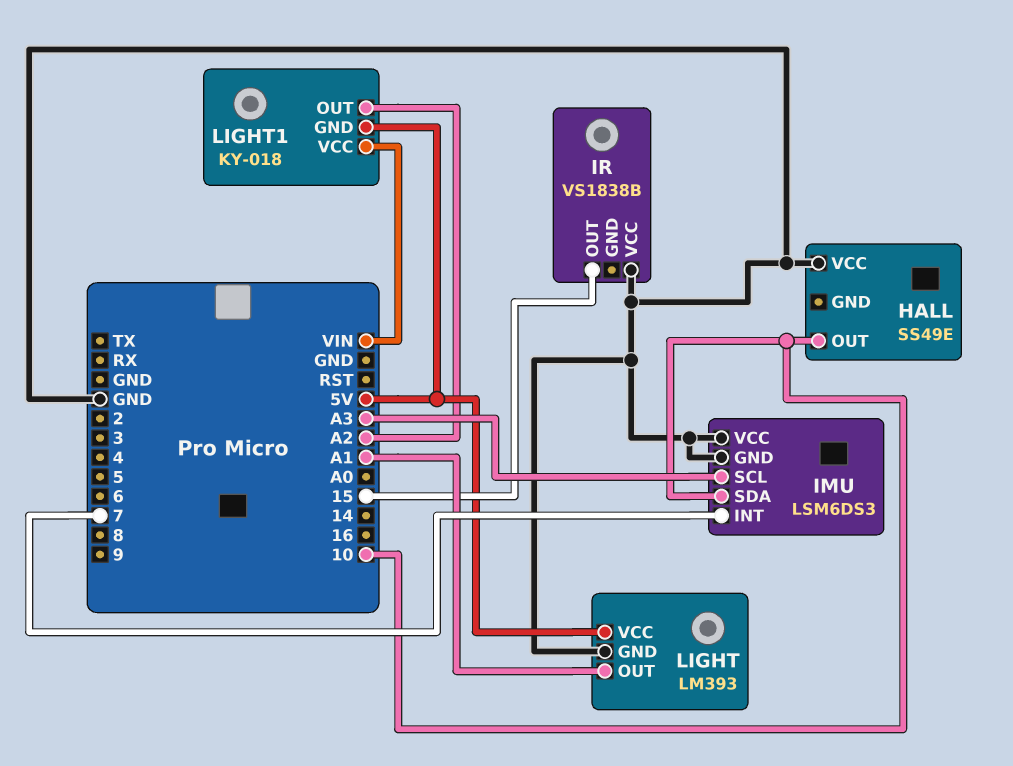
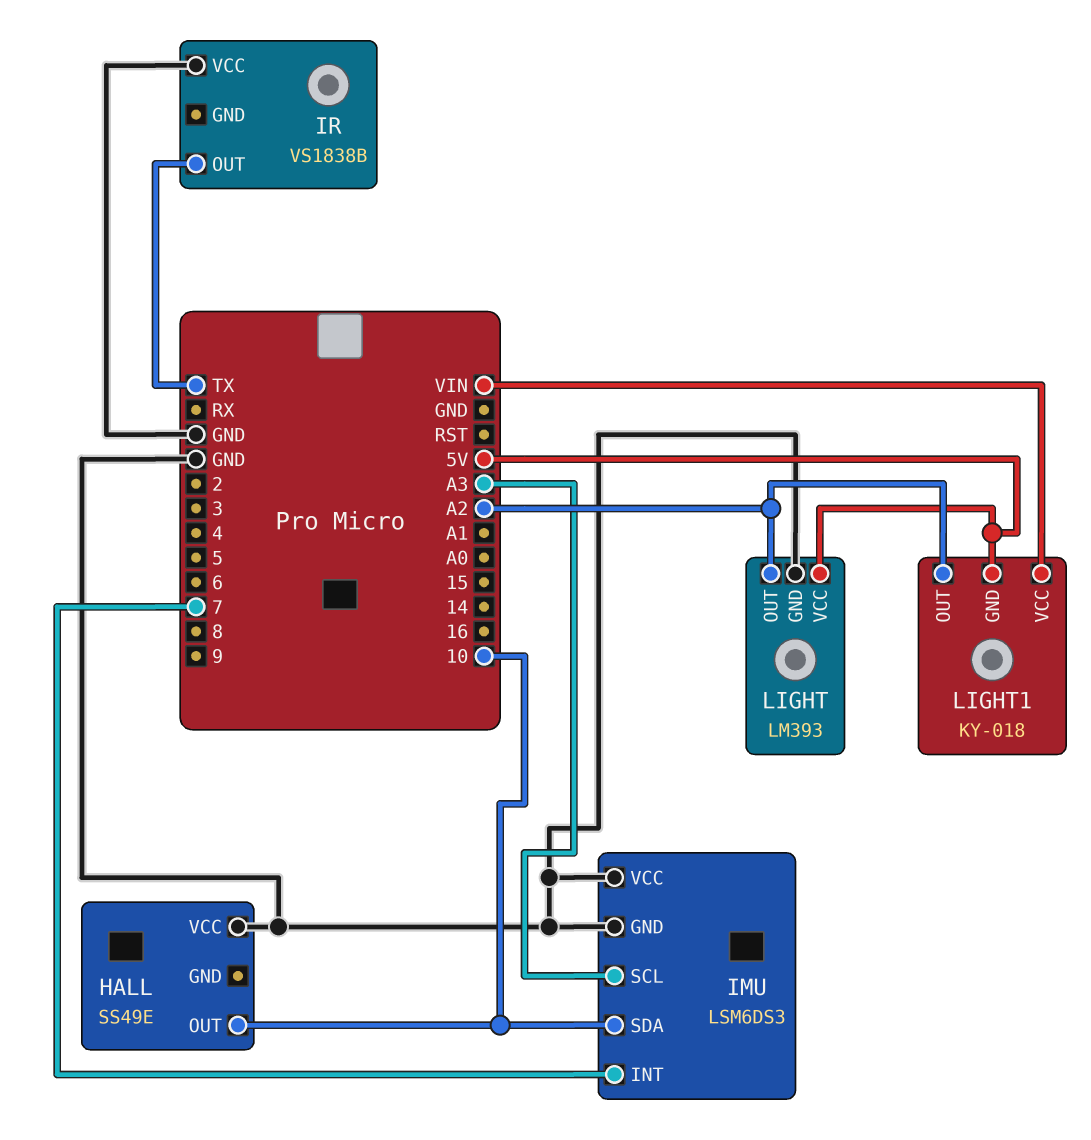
IR pin OUT: 15 -> TX
LIGHT pin OUT: A1 -> A2

